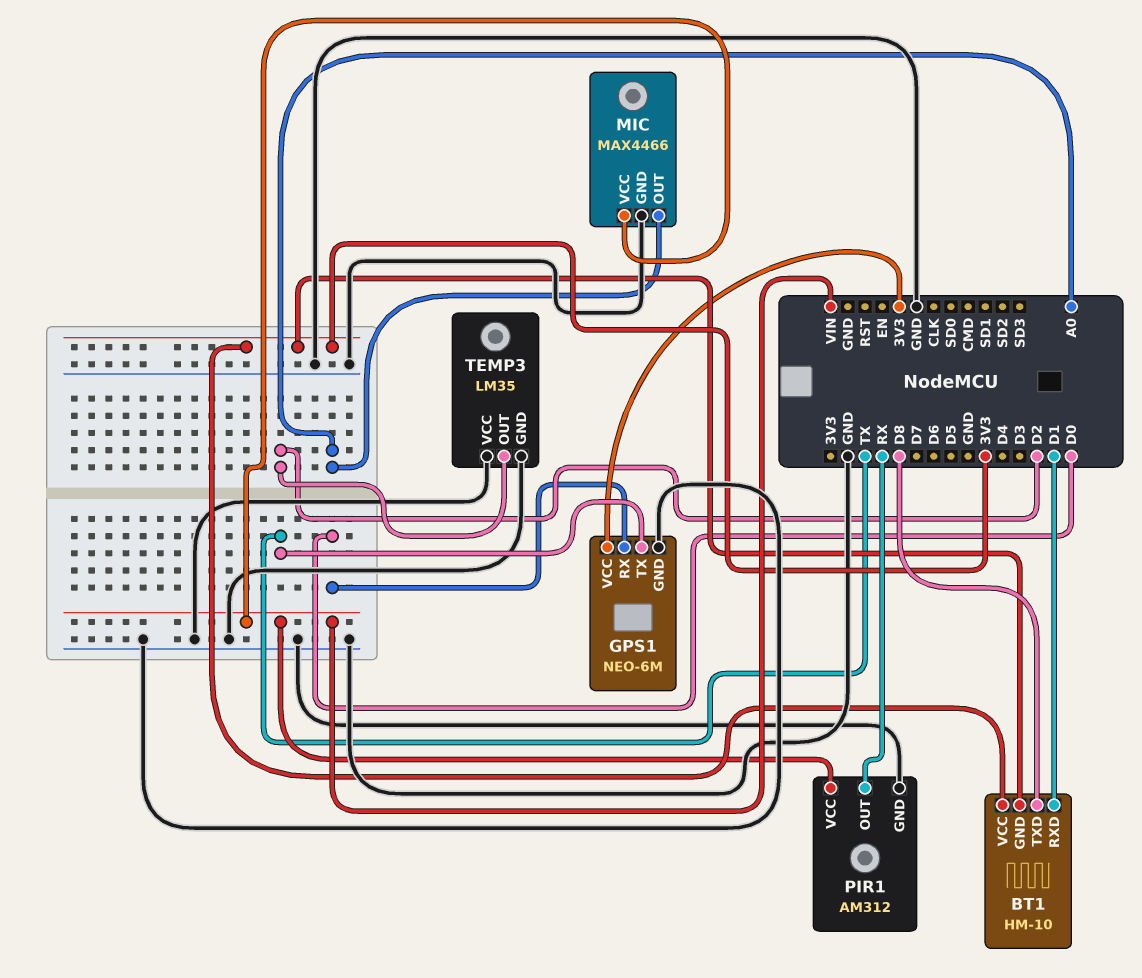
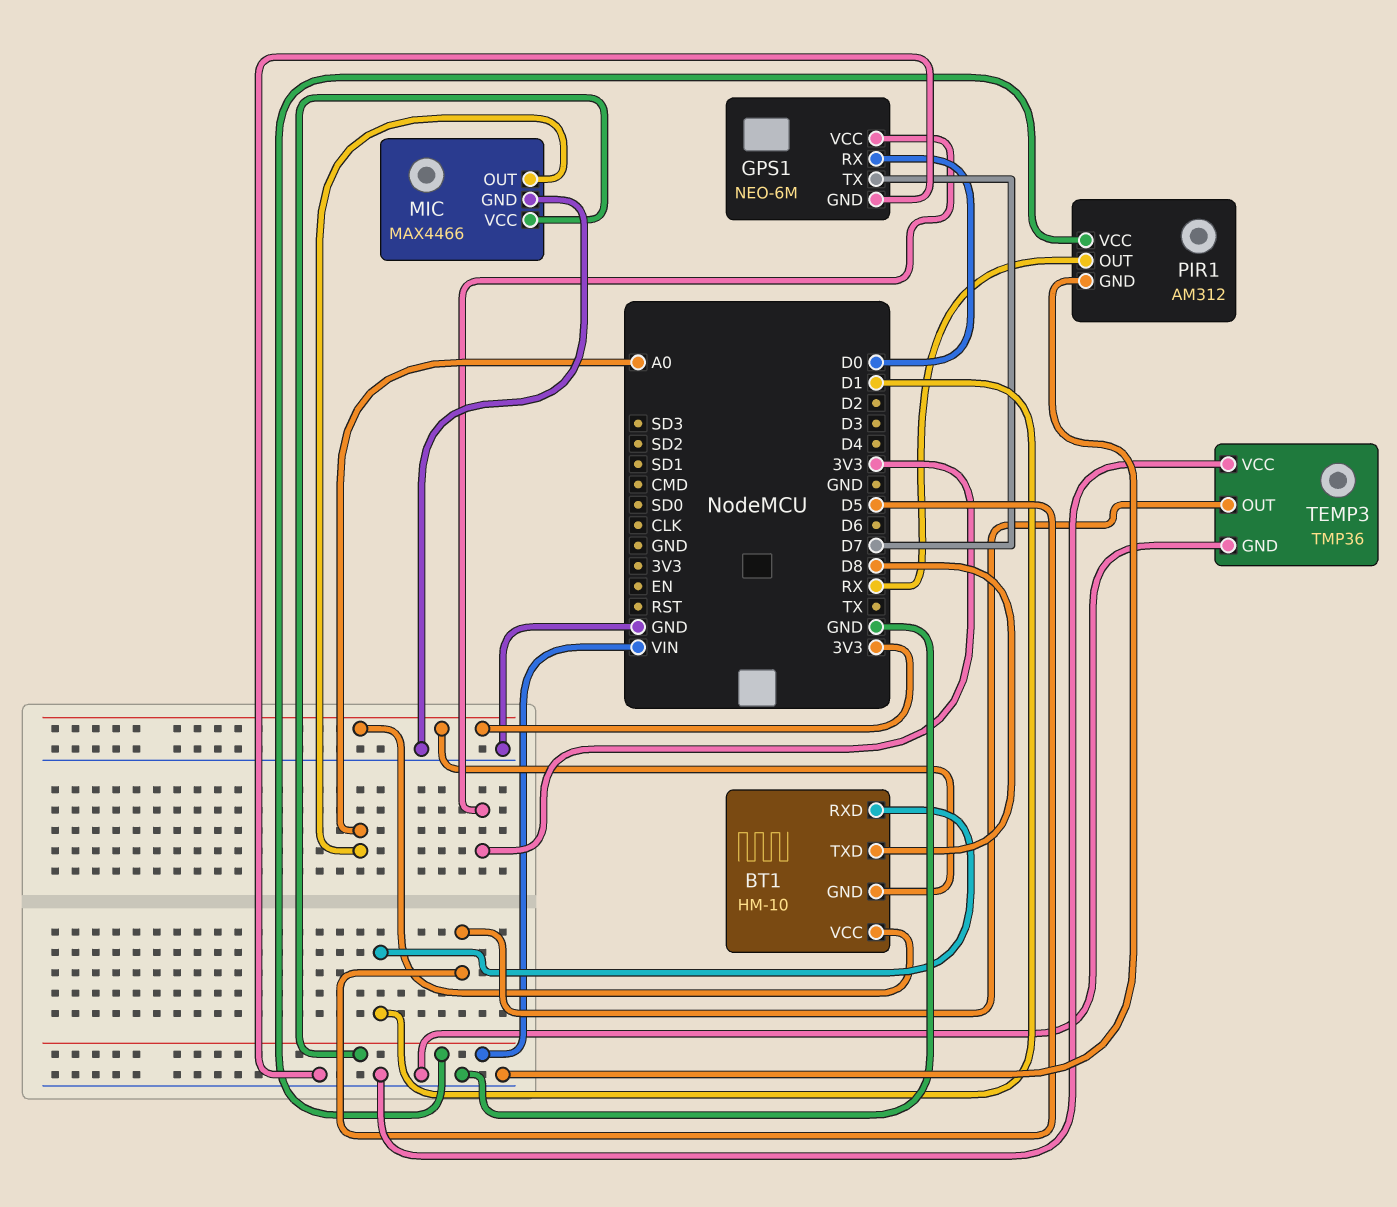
GPS1 pin TX: TX -> D7
TEMP3: LM35 -> TMP36
TEMP3 pin OUT: D2 -> D5

